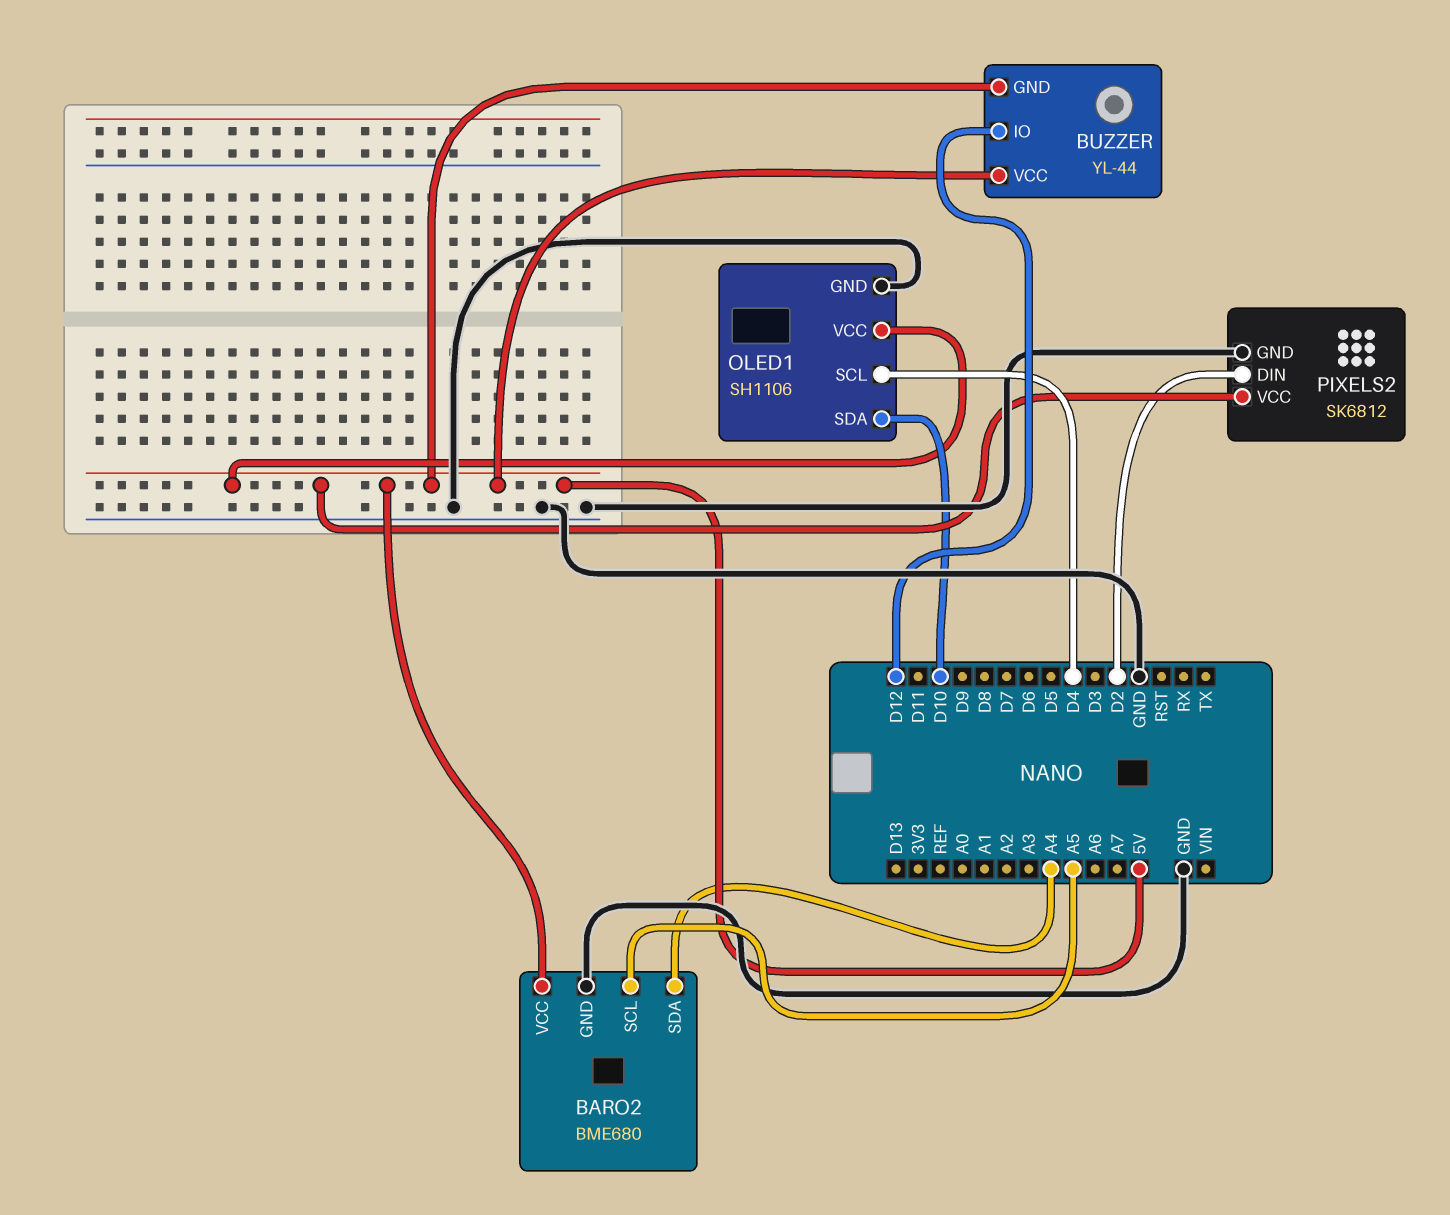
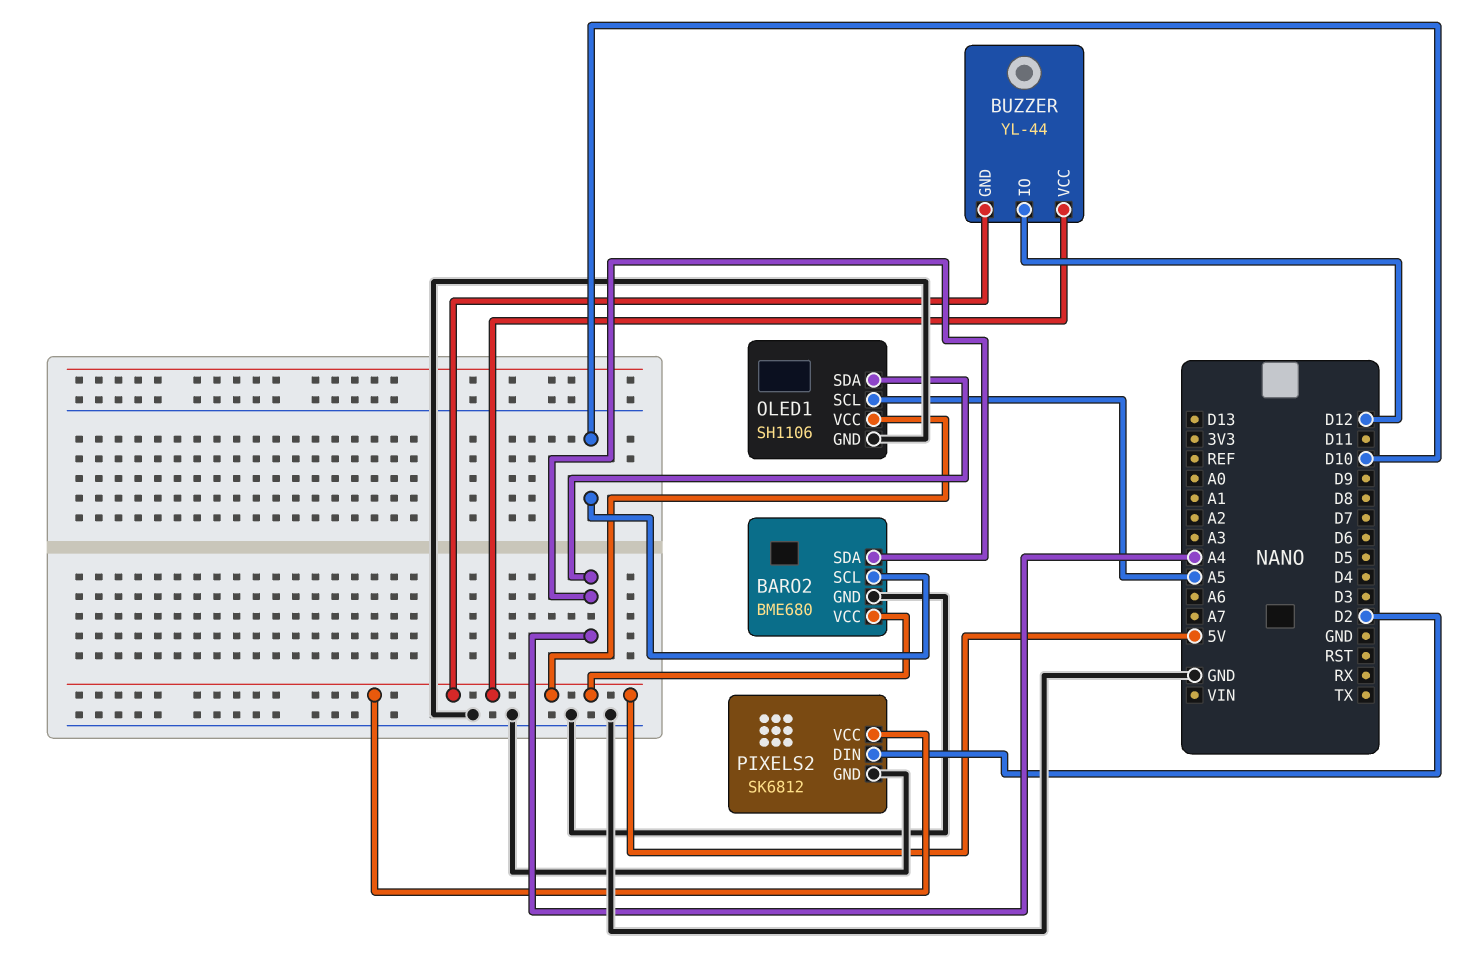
BARO2 pin SCL: A5 -> D10
OLED1 pin SCL: D4 -> A5
OLED1 pin SDA: D10 -> A4

